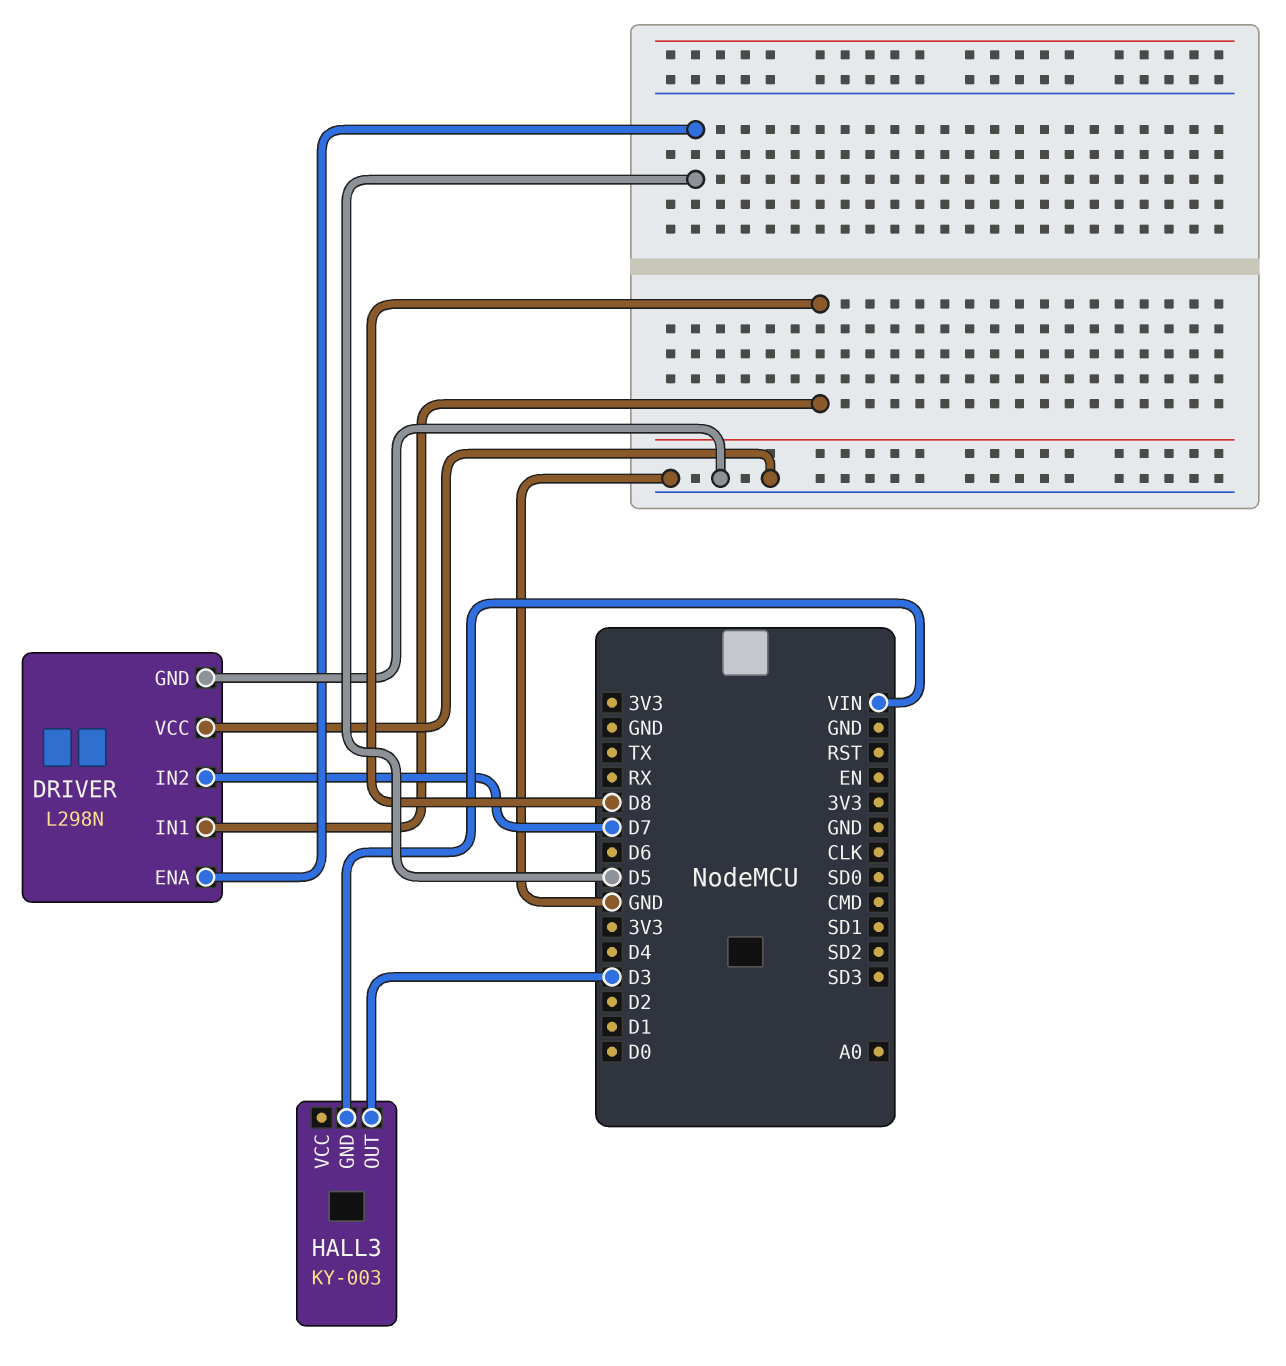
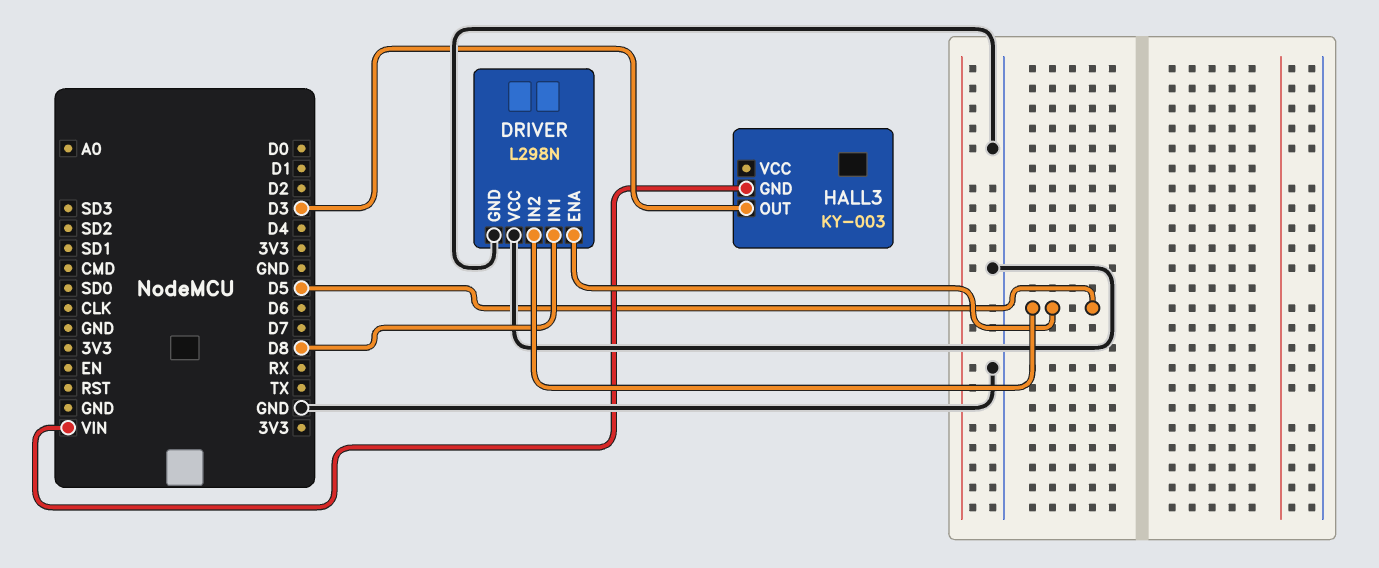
DRIVER pin IN2: D7 -> D5

